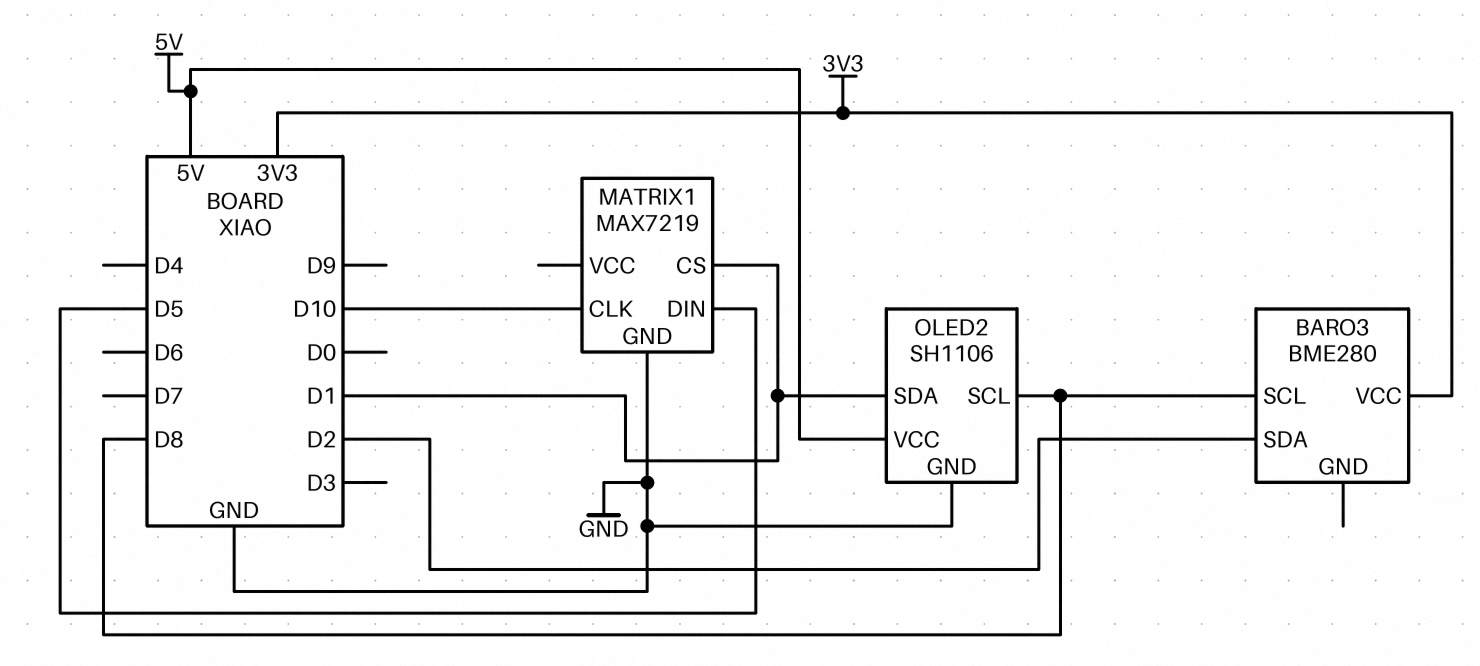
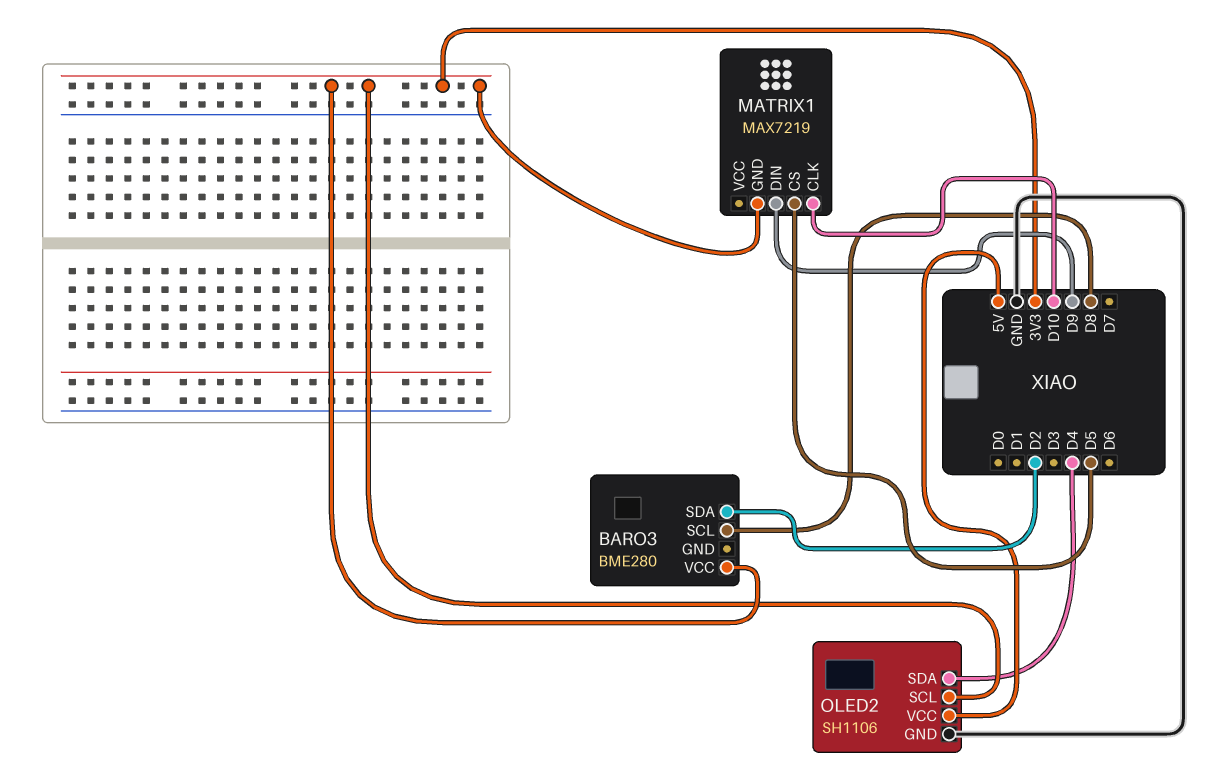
MATRIX1 pin CS: D1 -> D5
MATRIX1 pin DIN: D5 -> D9
MATRIX1 pin GND: GND -> 3V3
OLED2 pin SCL: D8 -> 3V3
OLED2 pin SDA: D1 -> D4

